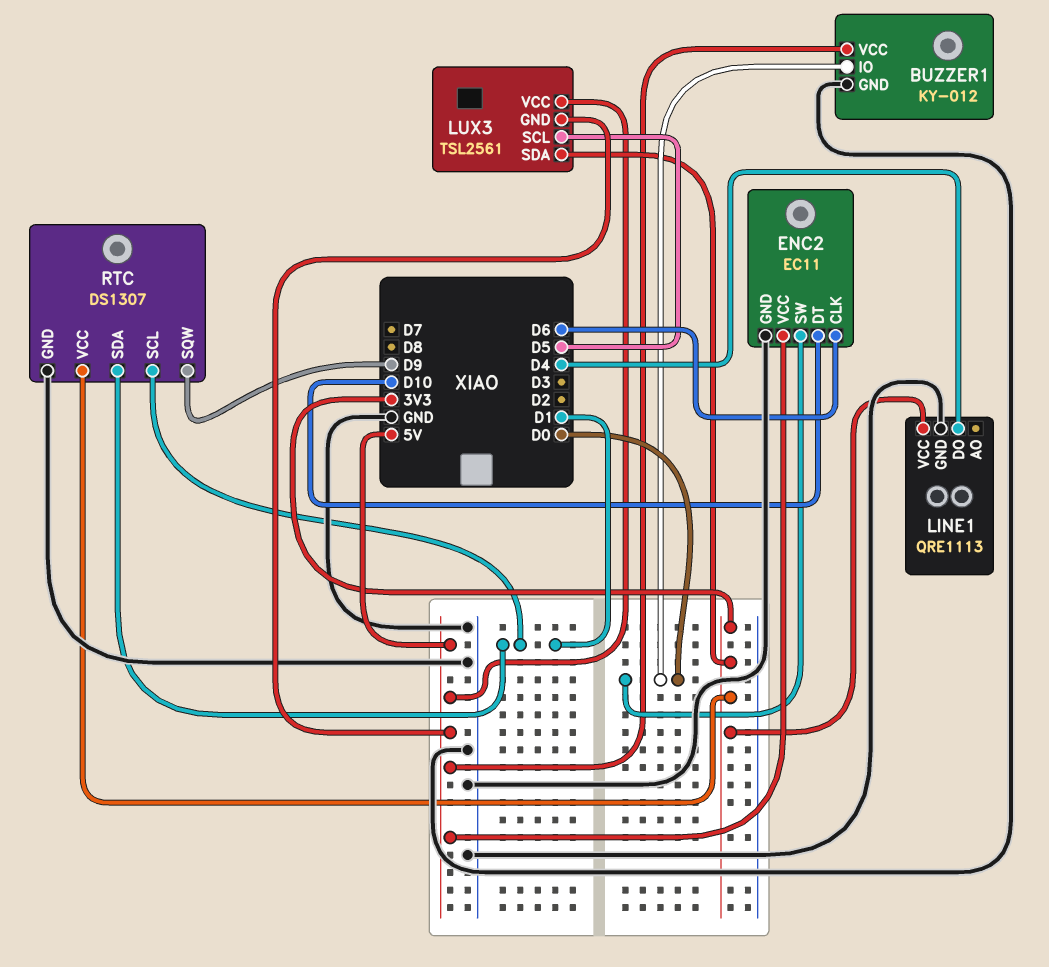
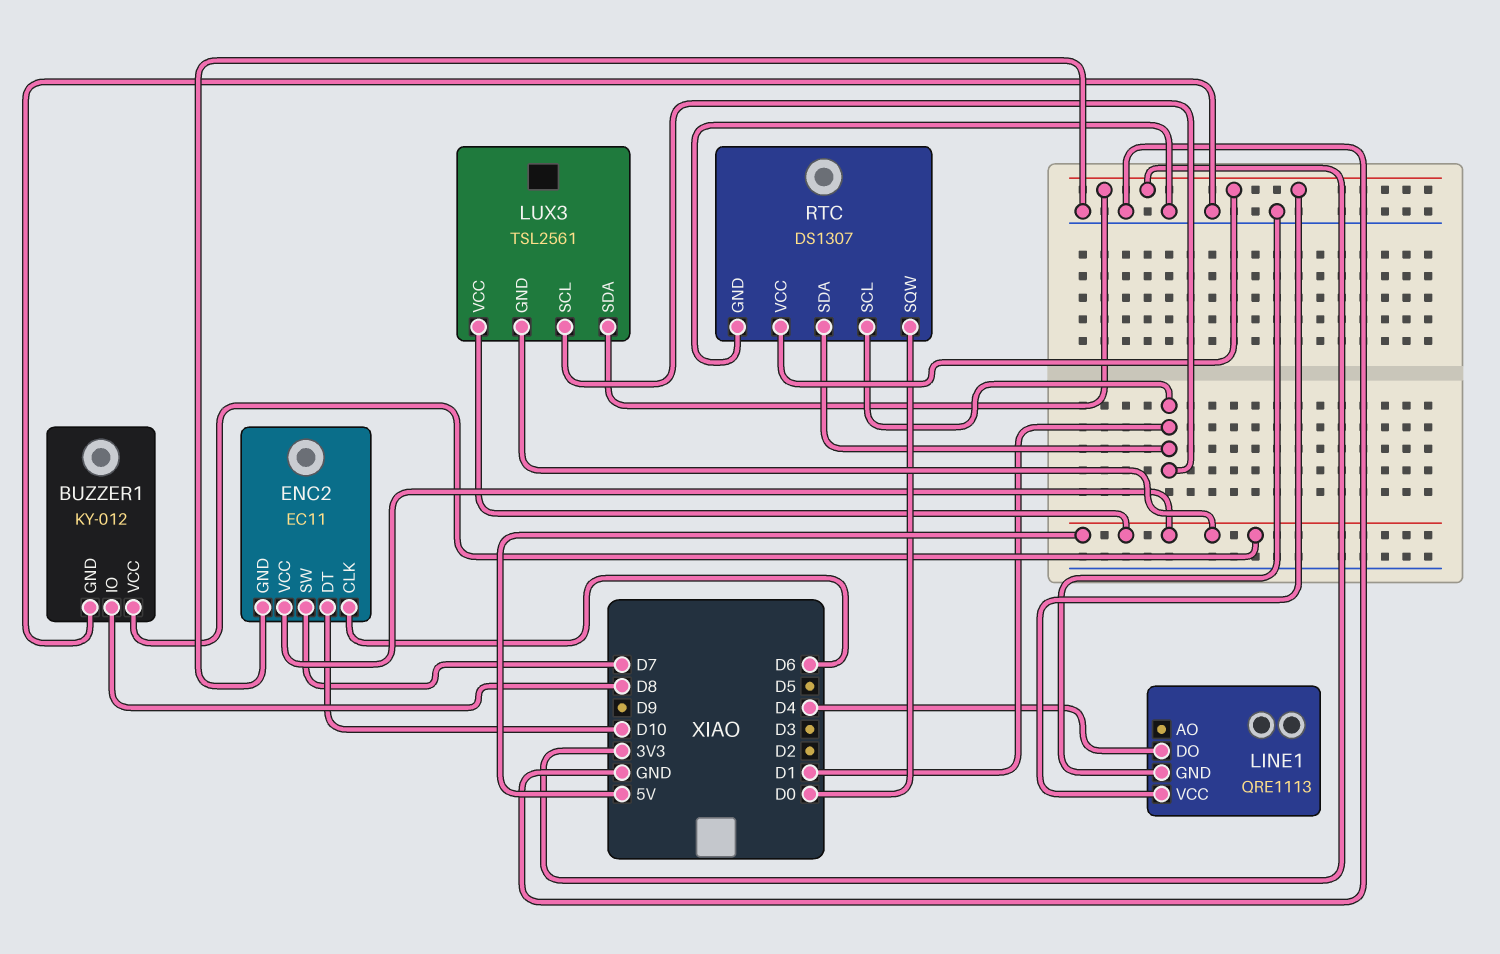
BUZZER1 pin IO: D0 -> D8
ENC2 pin SW: D0 -> D7
LUX3 pin SCL: D5 -> D1
RTC pin SQW: D9 -> D0

